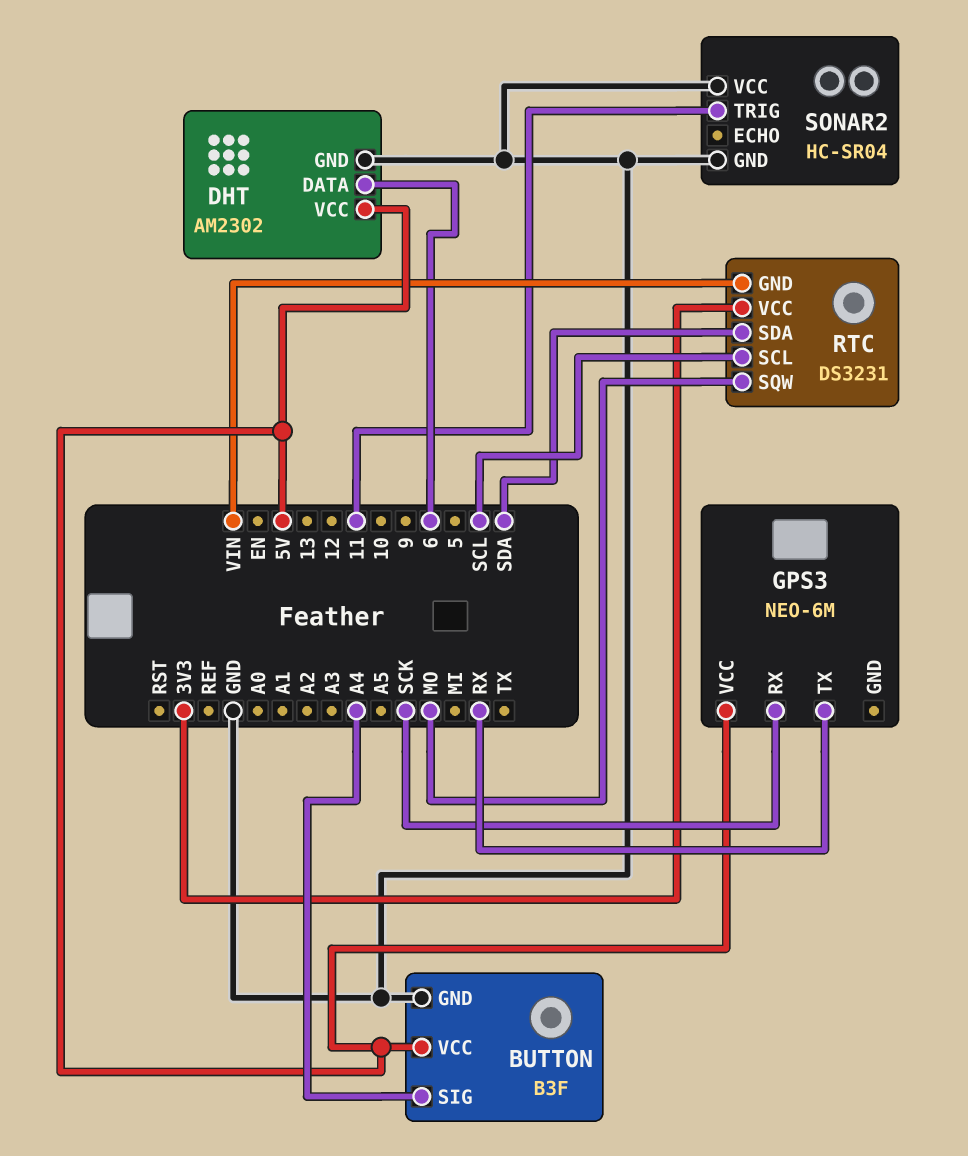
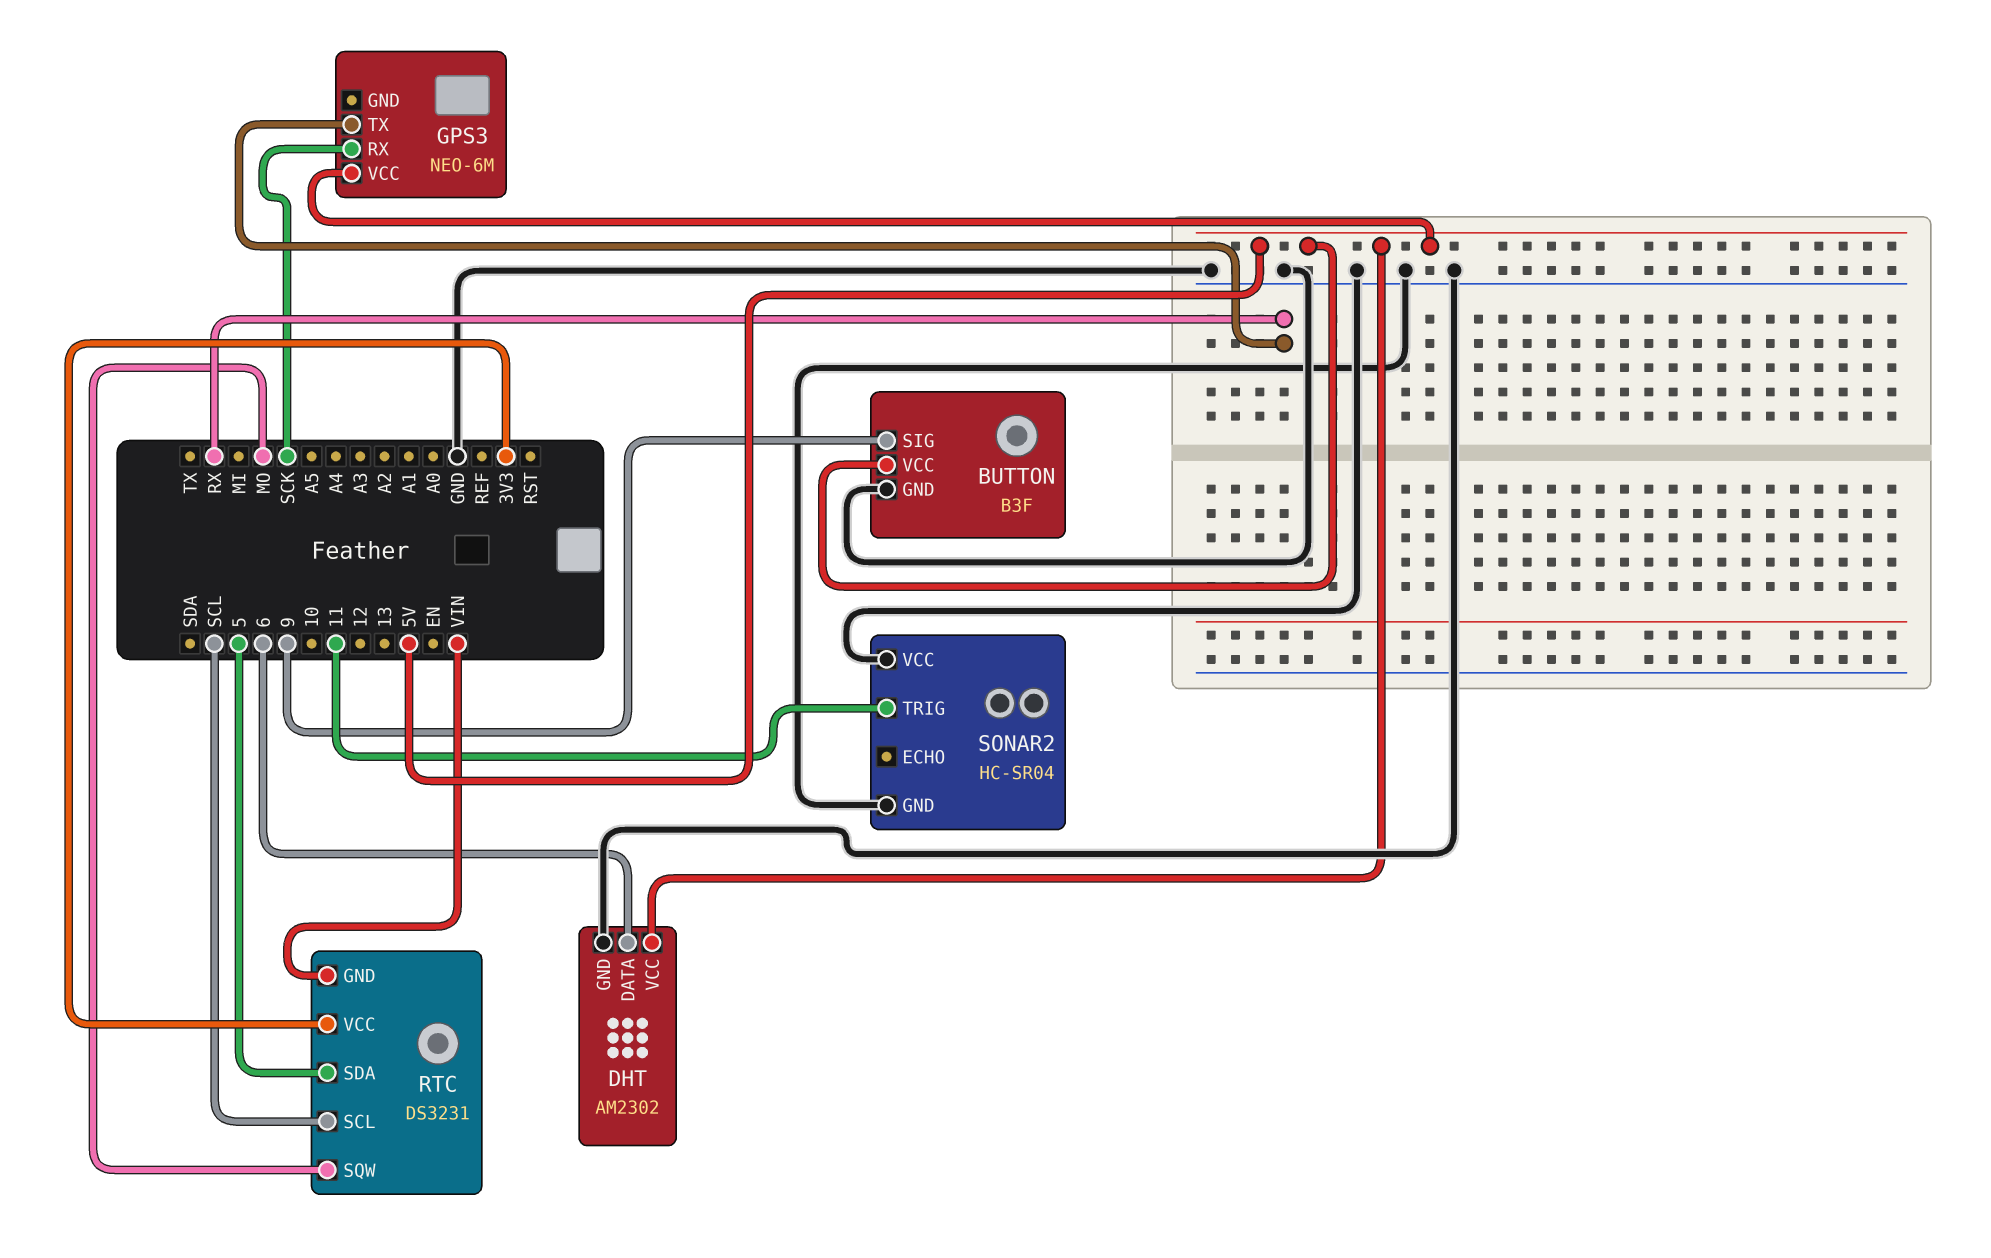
BUTTON pin SIG: A4 -> 9
RTC pin SDA: SDA -> 5

